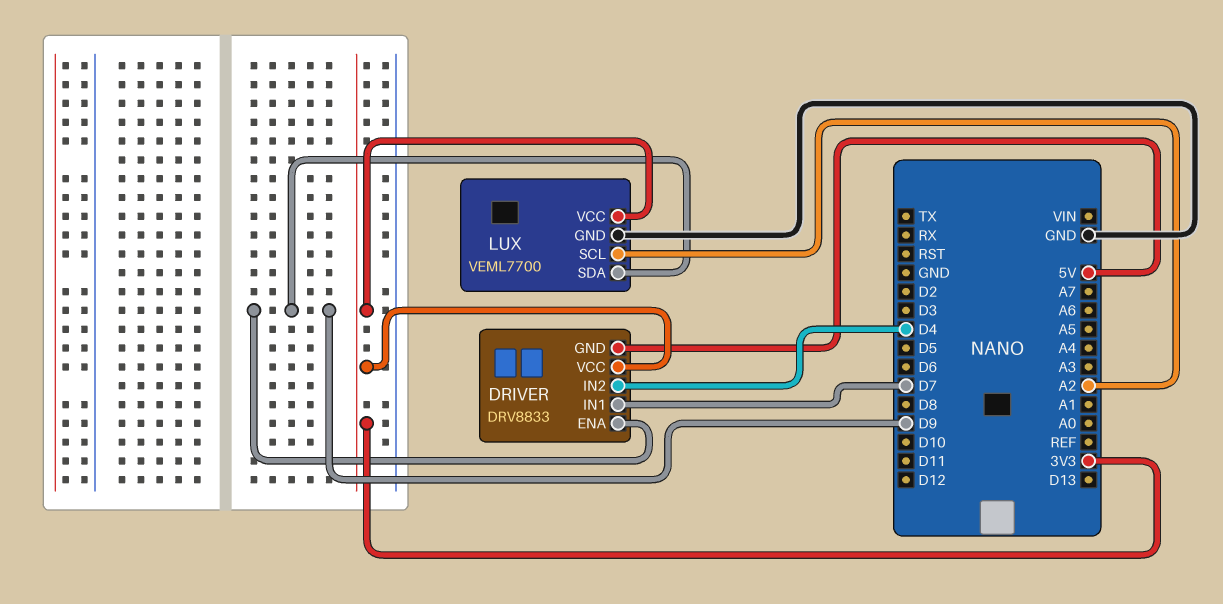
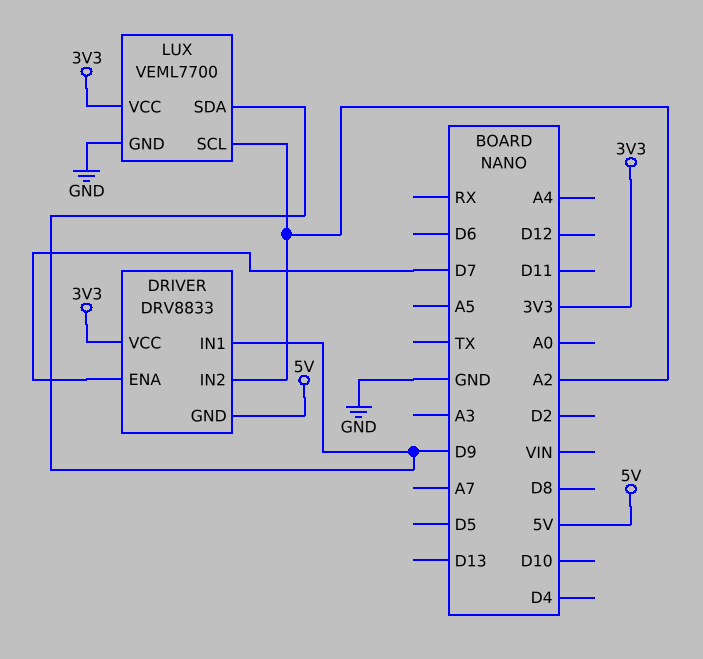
DRIVER pin ENA: D9 -> D7
DRIVER pin IN1: D7 -> D9
DRIVER pin IN2: D4 -> A2

